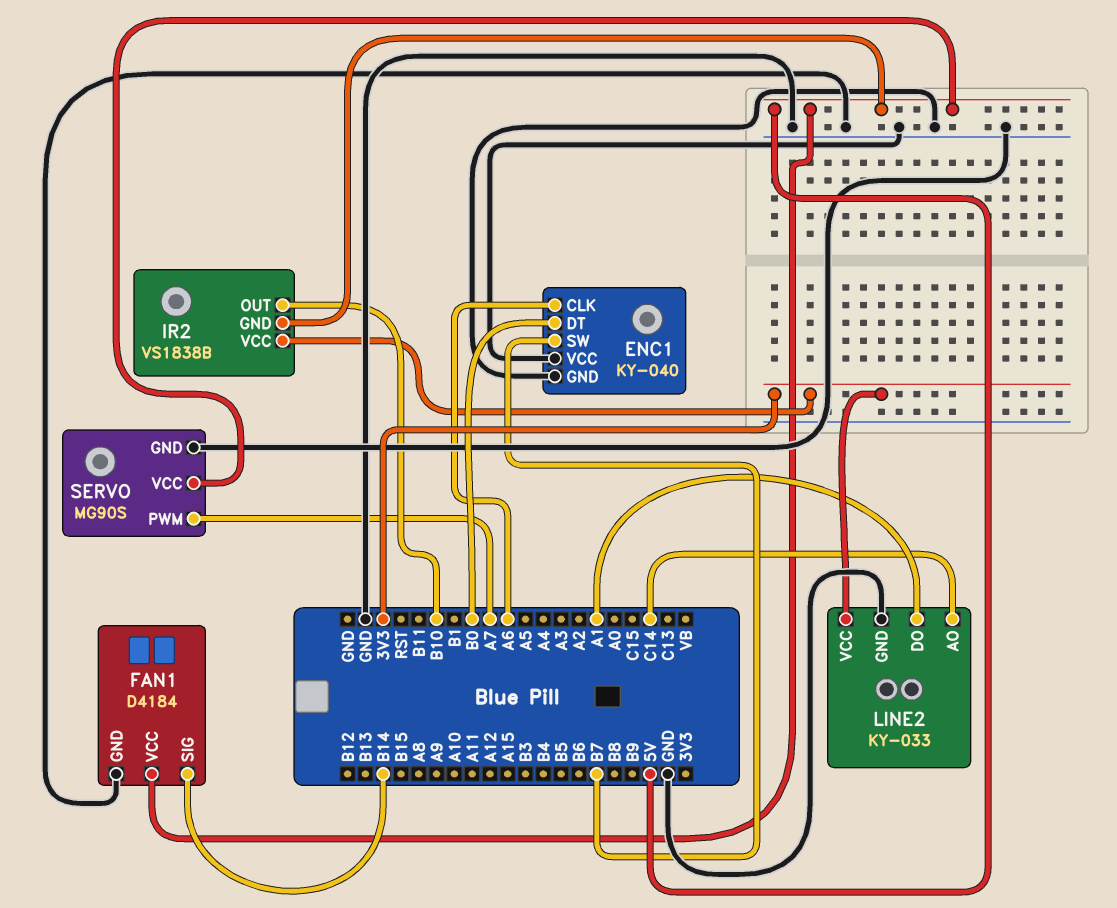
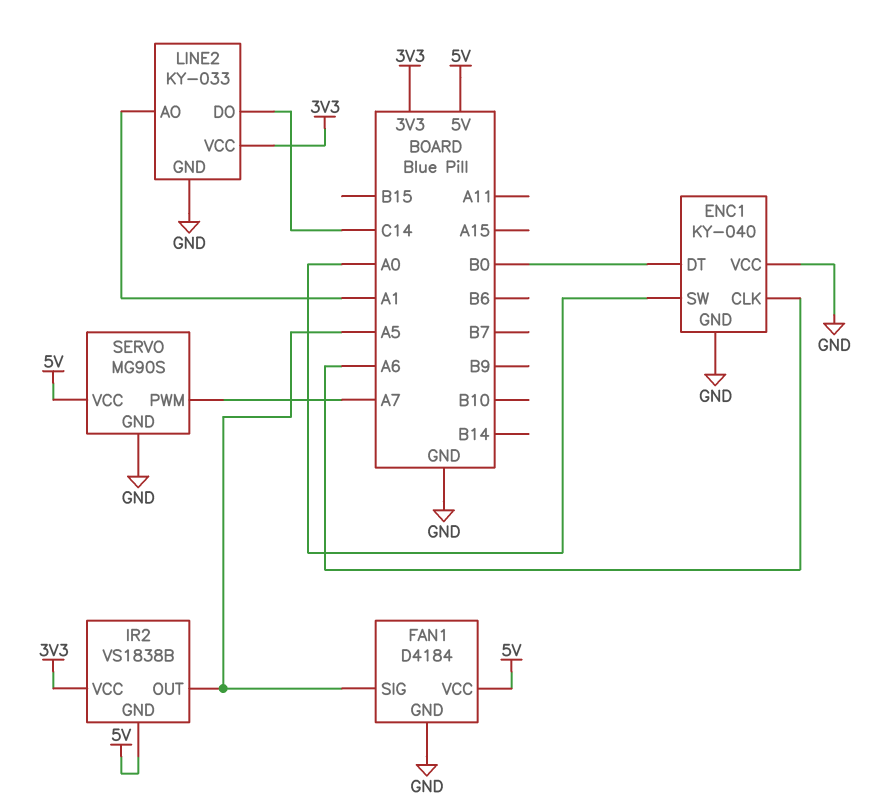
ENC1 pin SW: B7 -> A0
FAN1 pin SIG: B14 -> A5
IR2 pin OUT: B10 -> A5
LINE2 pin AO: C14 -> A1
LINE2 pin DO: A1 -> C14

